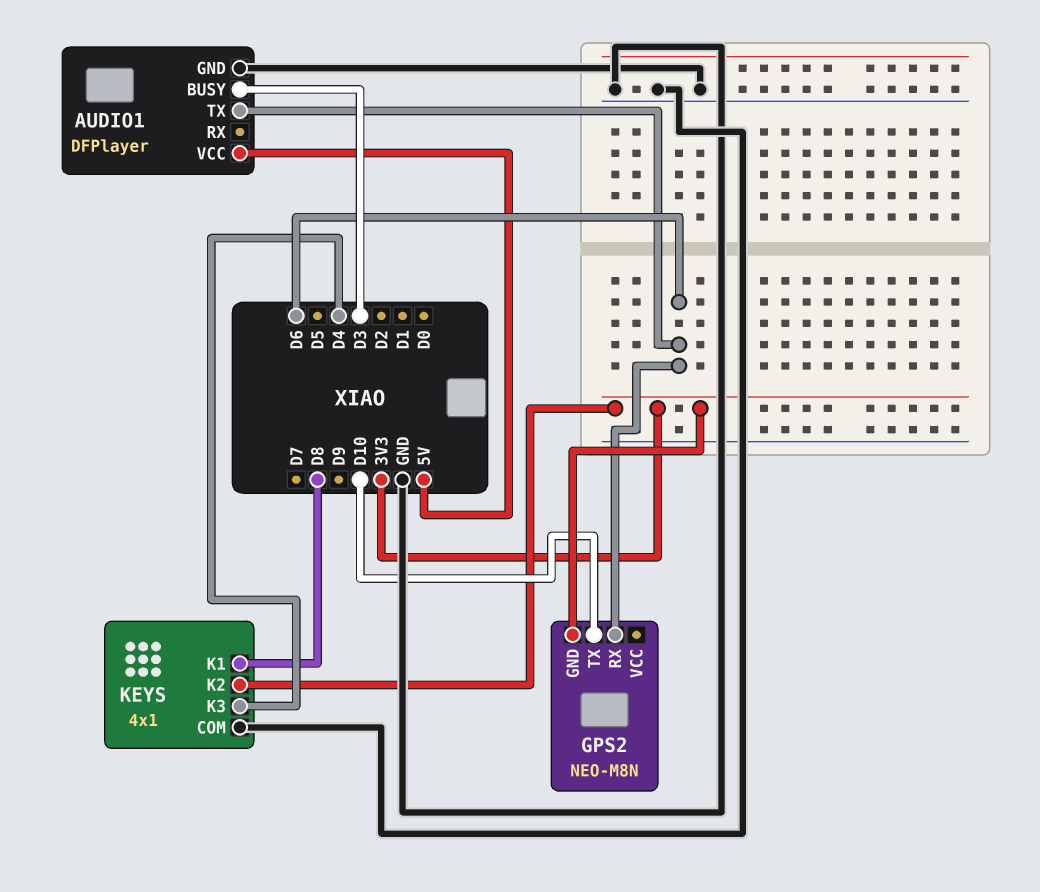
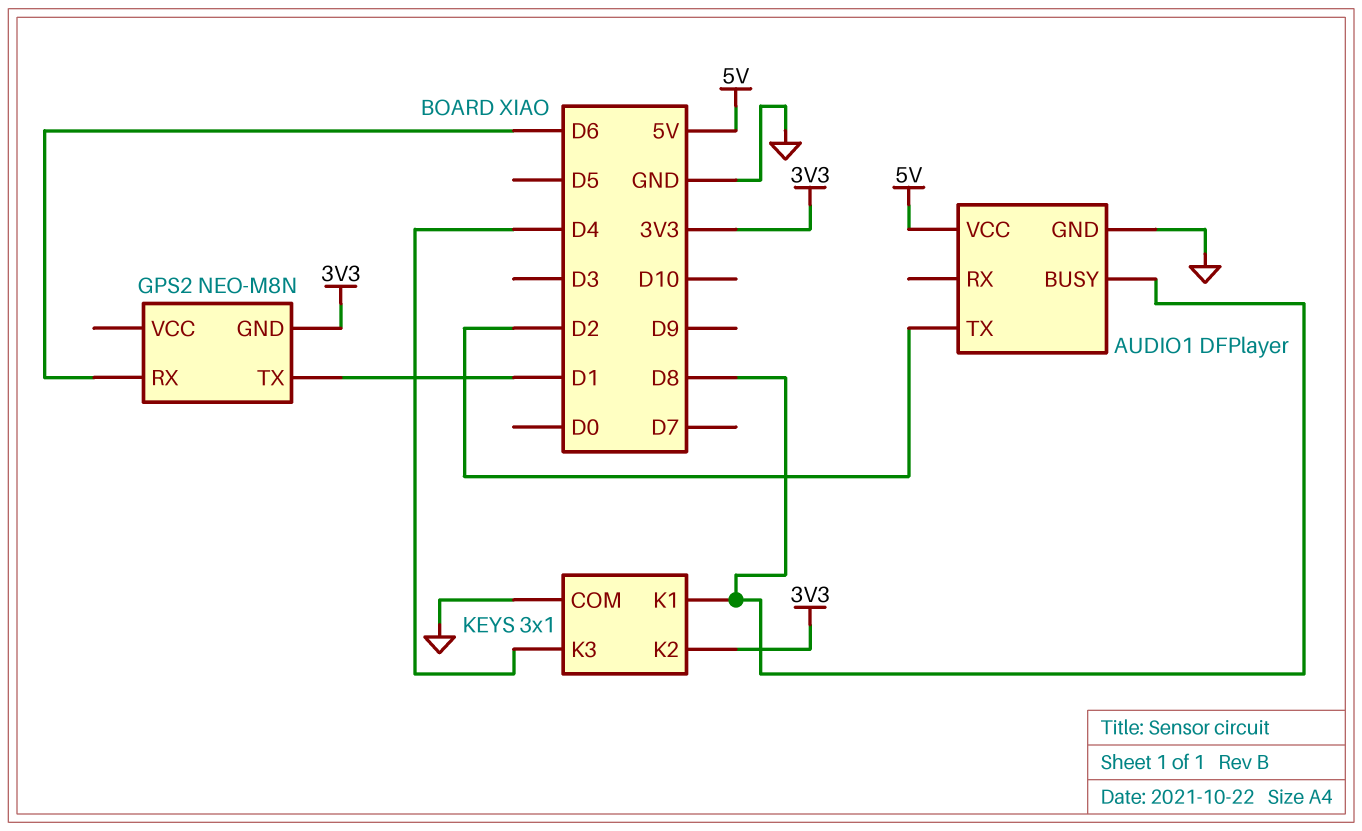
AUDIO1 pin BUSY: D3 -> D8
AUDIO1 pin TX: D6 -> D2
GPS2 pin TX: D10 -> D1
KEYS: 4x1 -> 3x1

